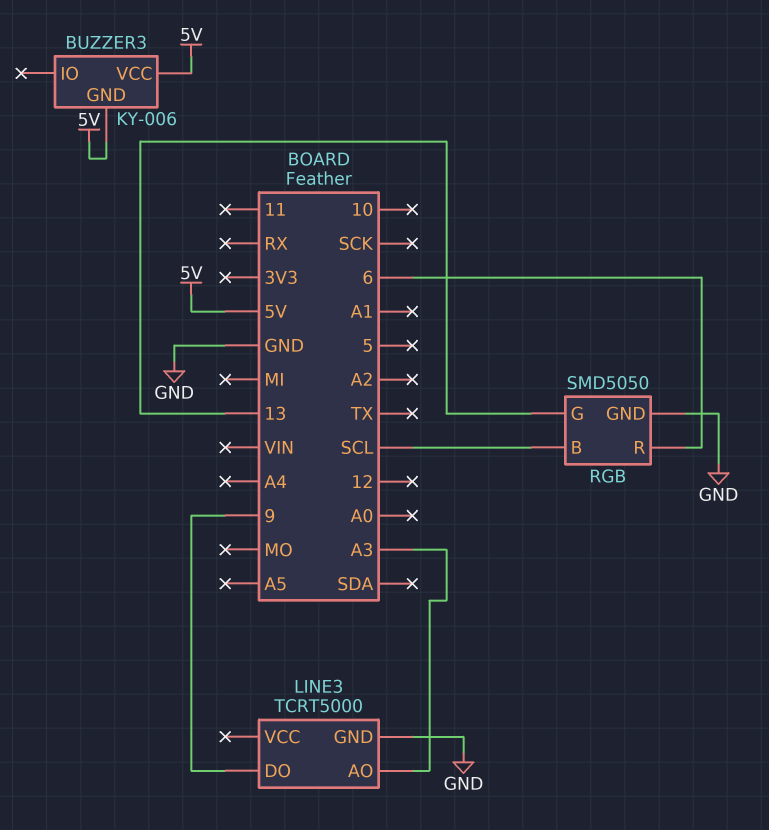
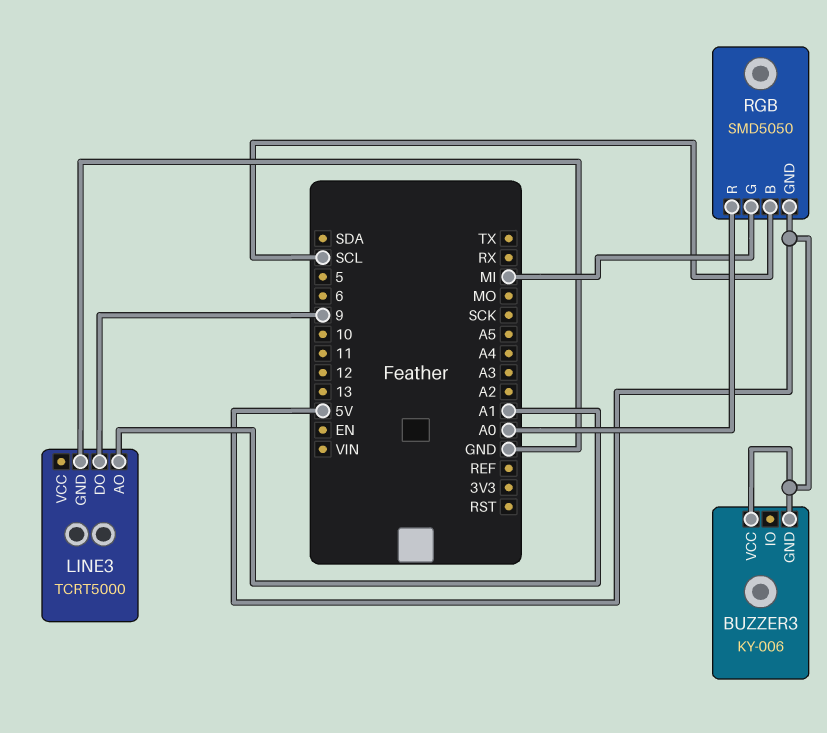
LINE3 pin AO: A3 -> A1
RGB pin G: 13 -> MI
RGB pin GND: GND -> 5V
RGB pin R: 6 -> A0

